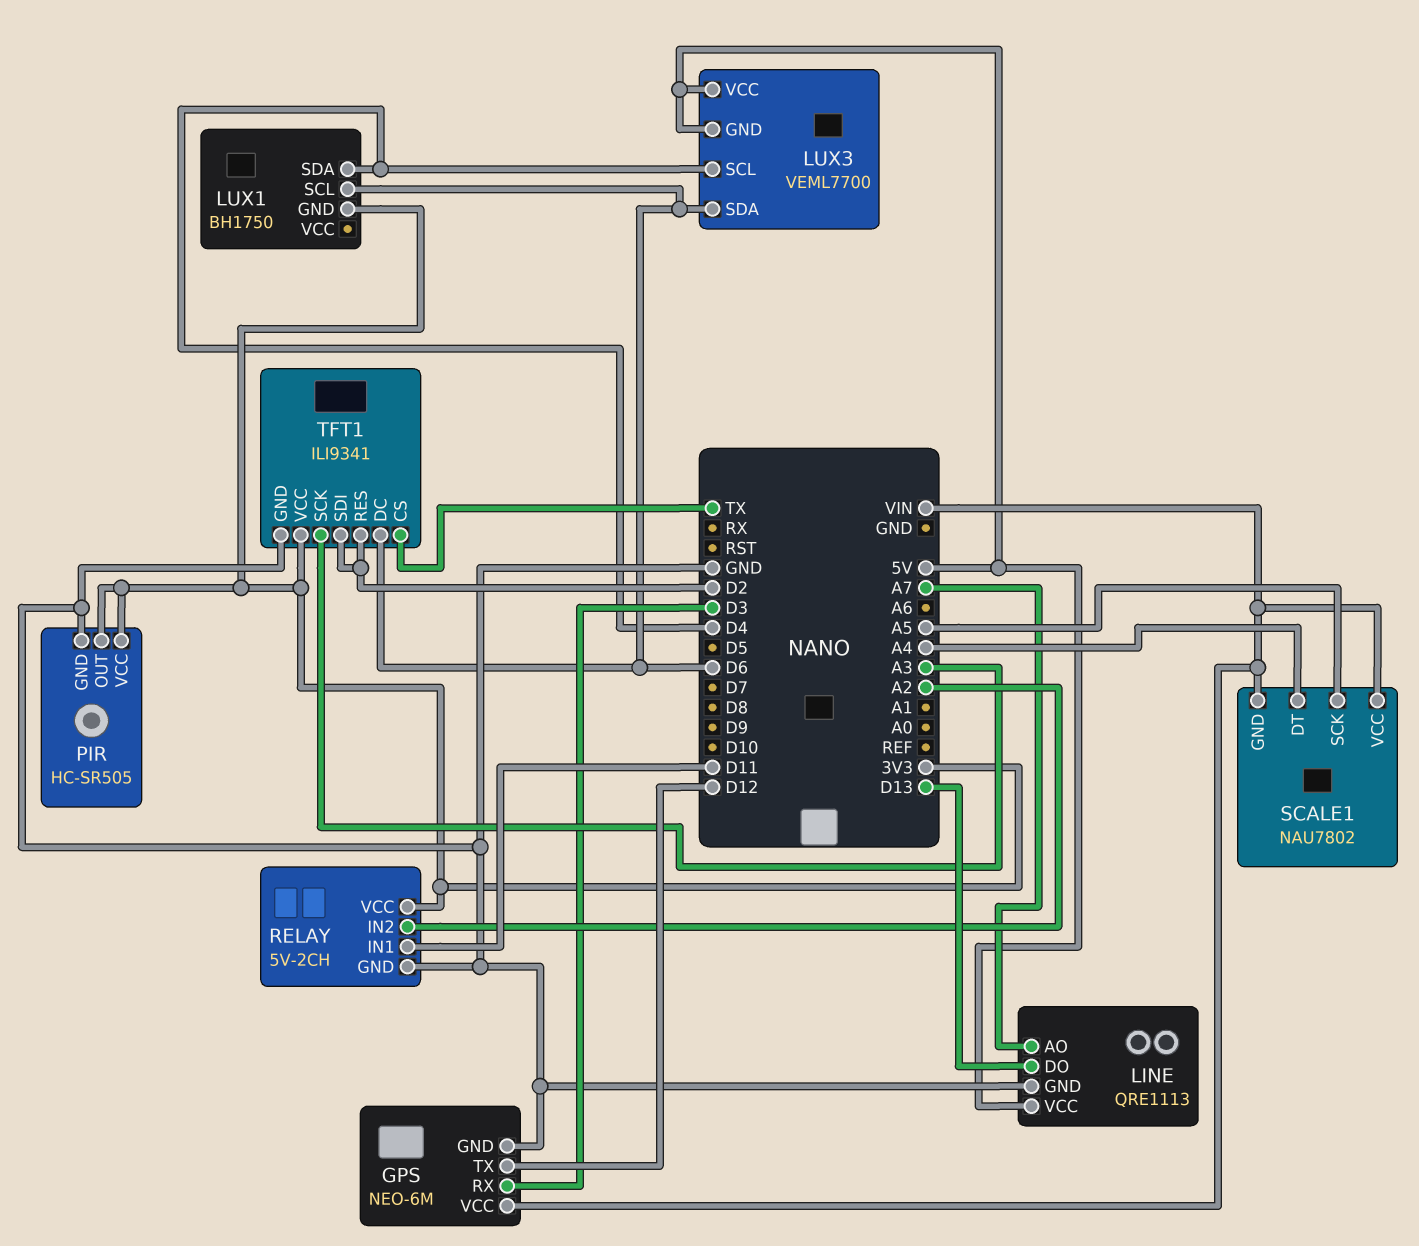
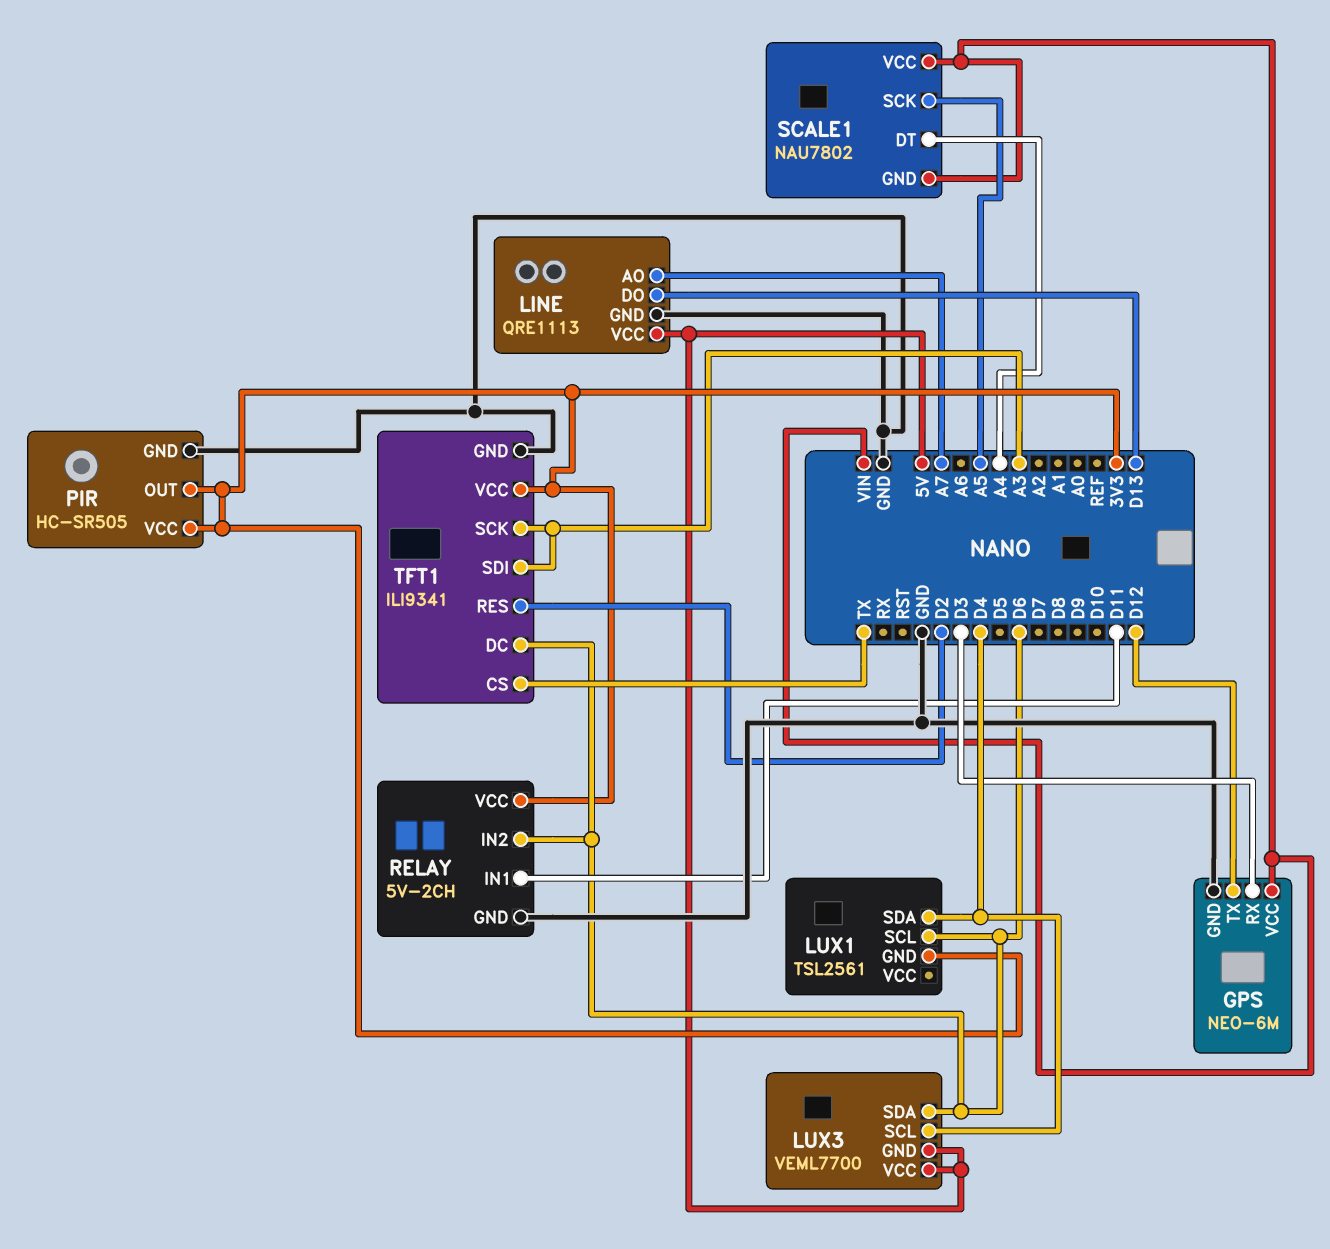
LUX1: BH1750 -> TSL2561
RELAY pin IN2: A2 -> D6
TFT1 pin SDI: D2 -> A3

